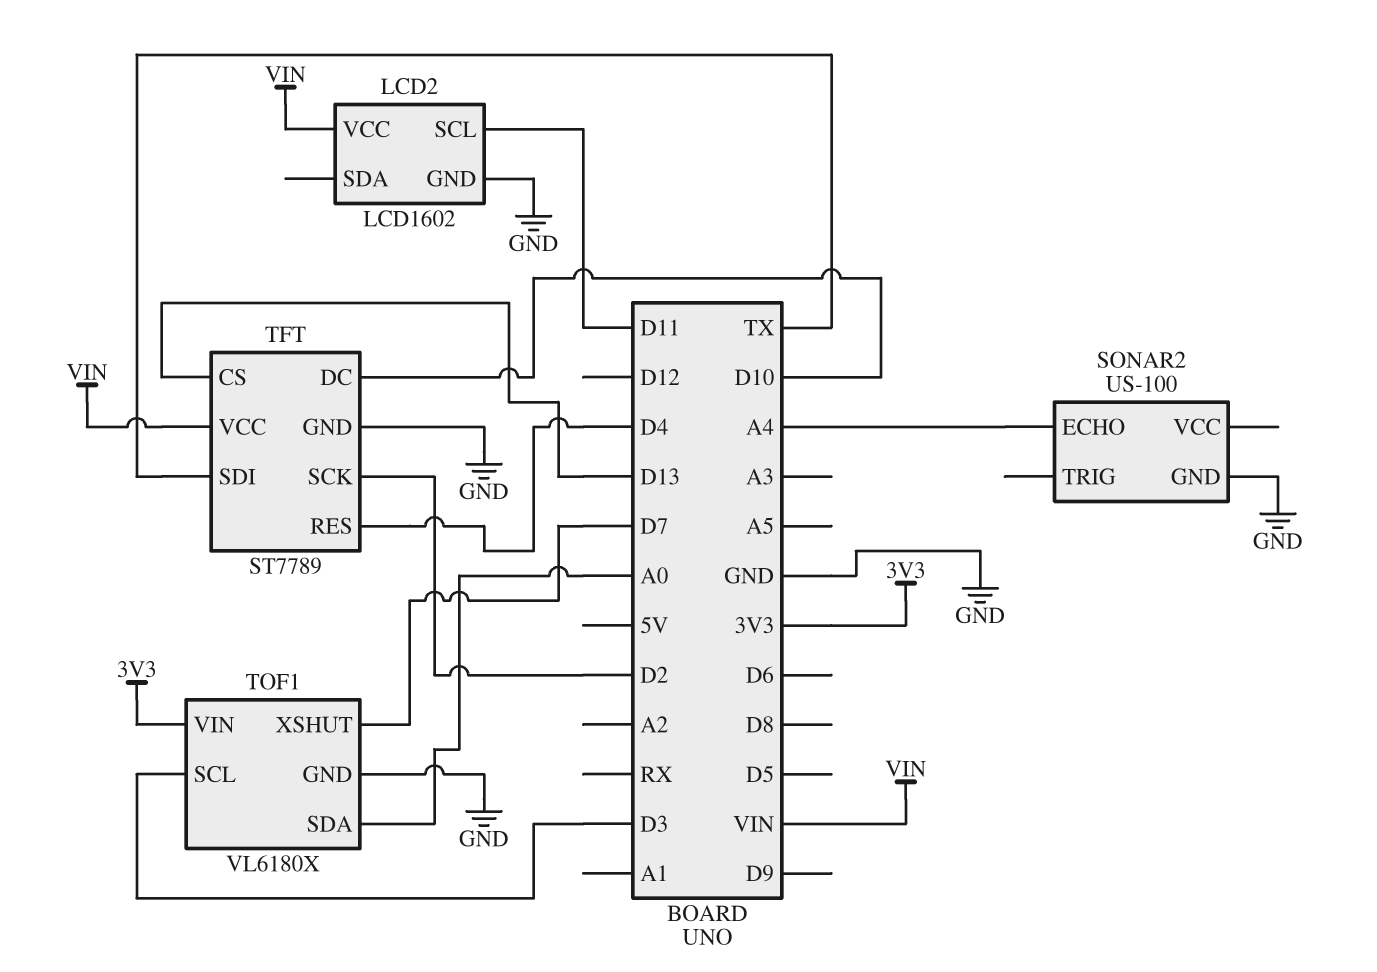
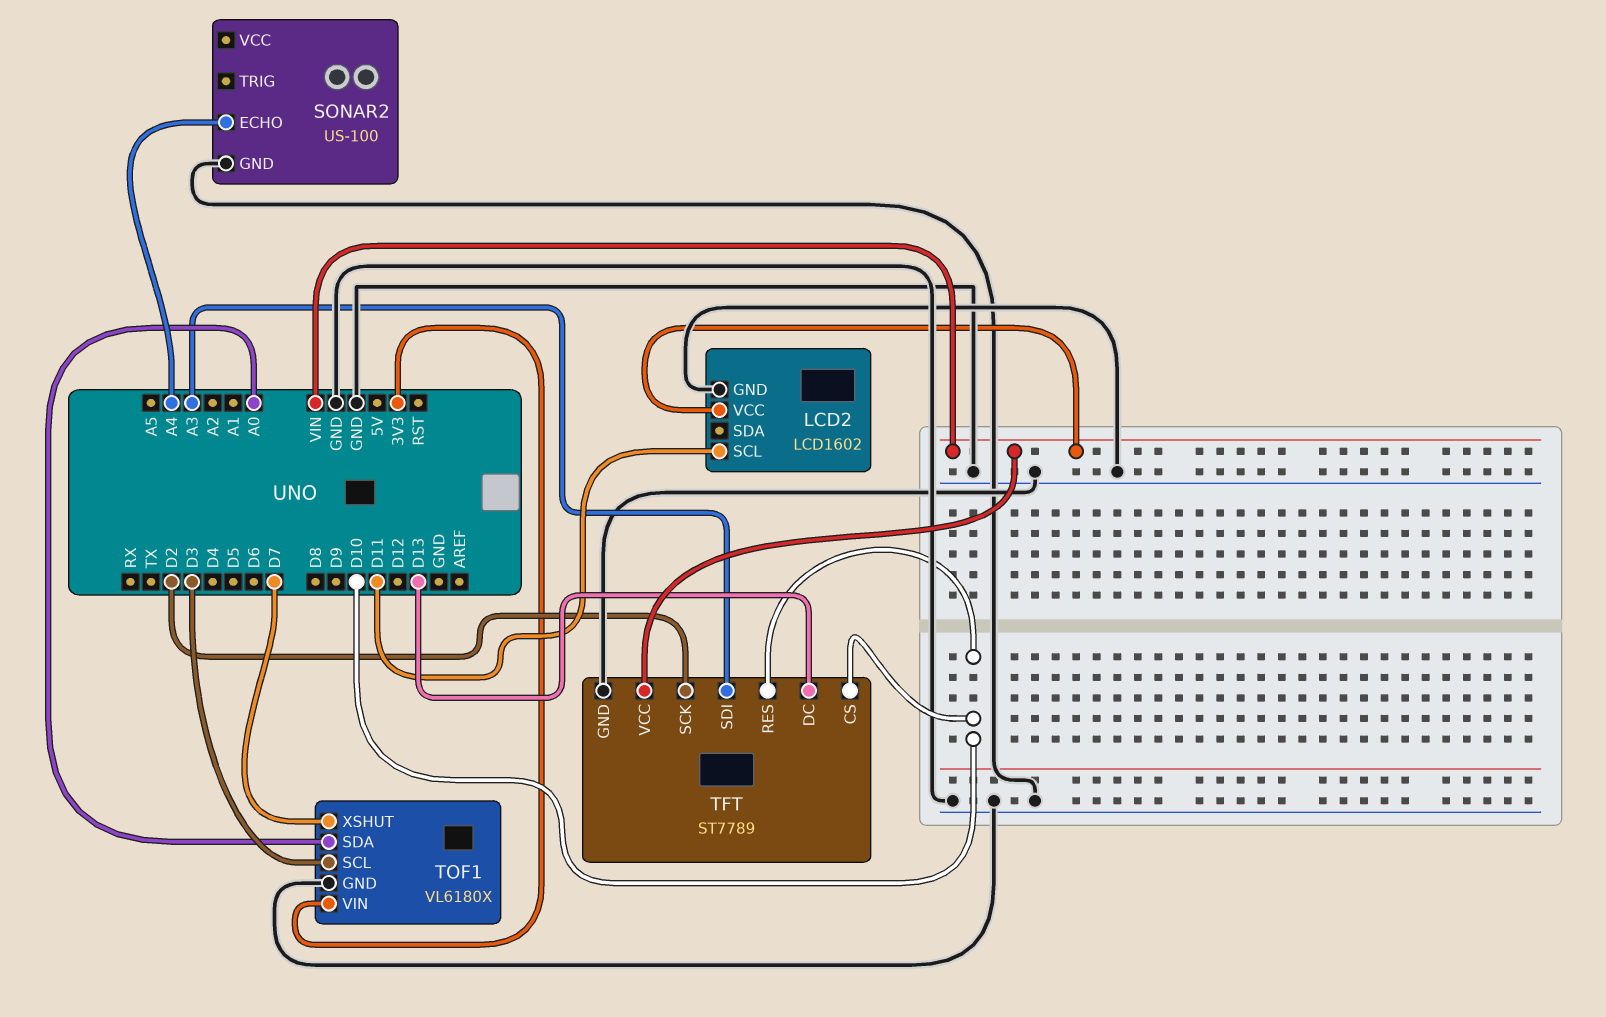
TFT pin CS: D13 -> D10
TFT pin DC: D10 -> D13
TFT pin RES: D4 -> D10
TFT pin SDI: TX -> A3

